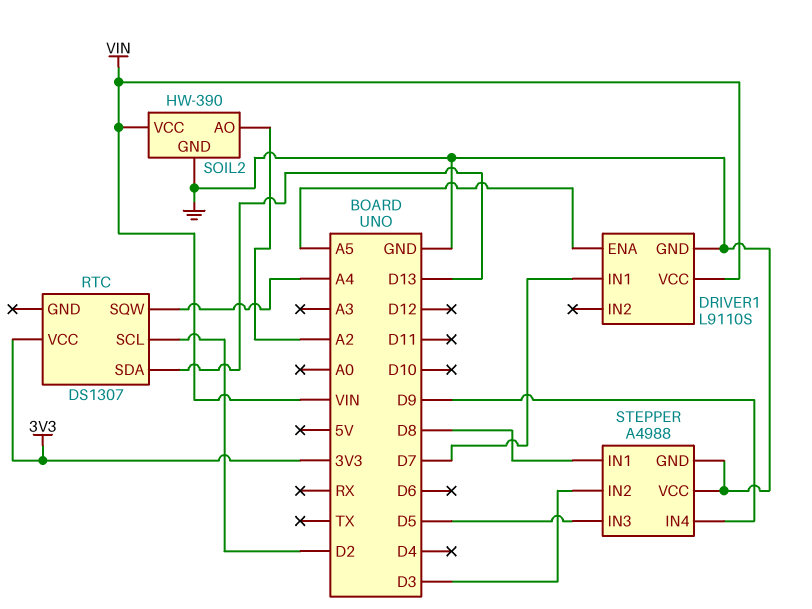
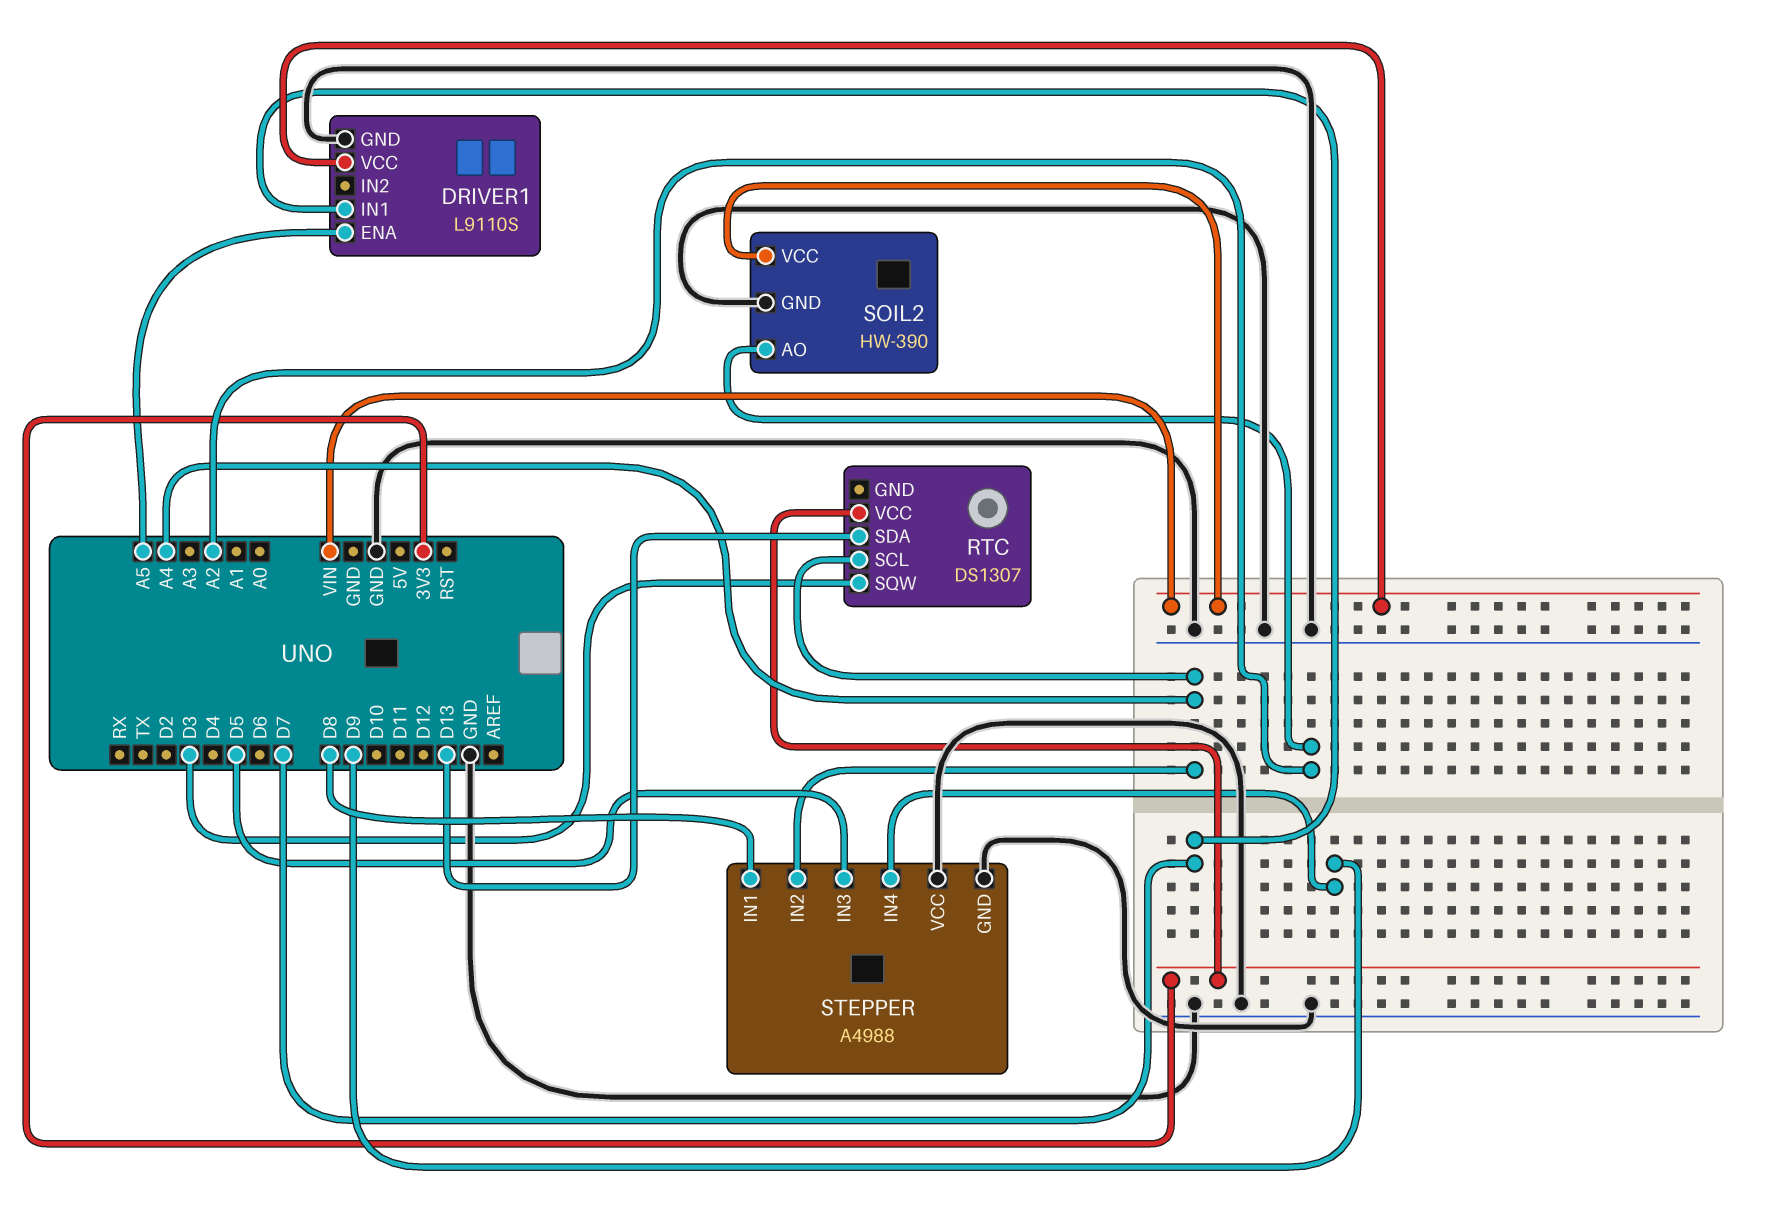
RTC pin SCL: D2 -> A4
RTC pin SQW: A4 -> D3
STEPPER pin IN2: D3 -> A4

